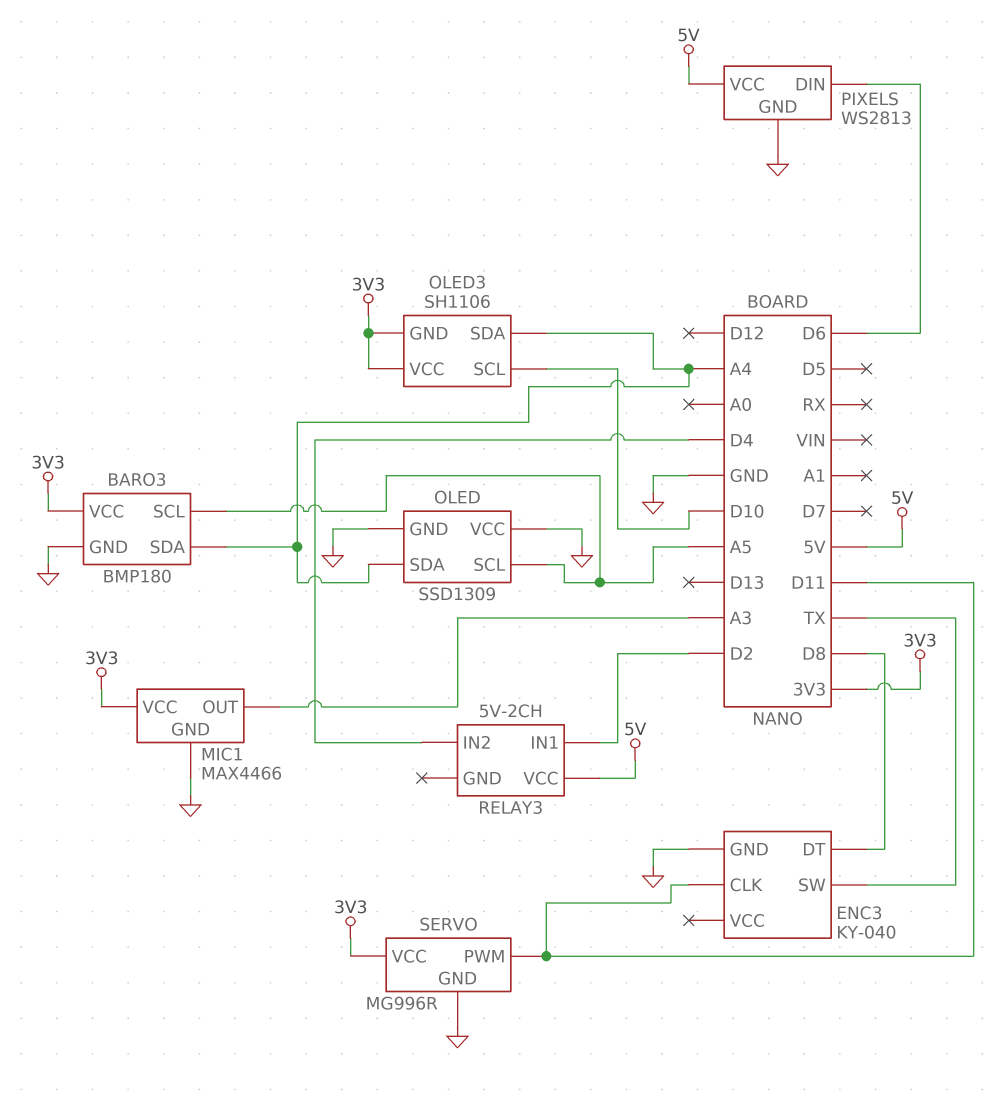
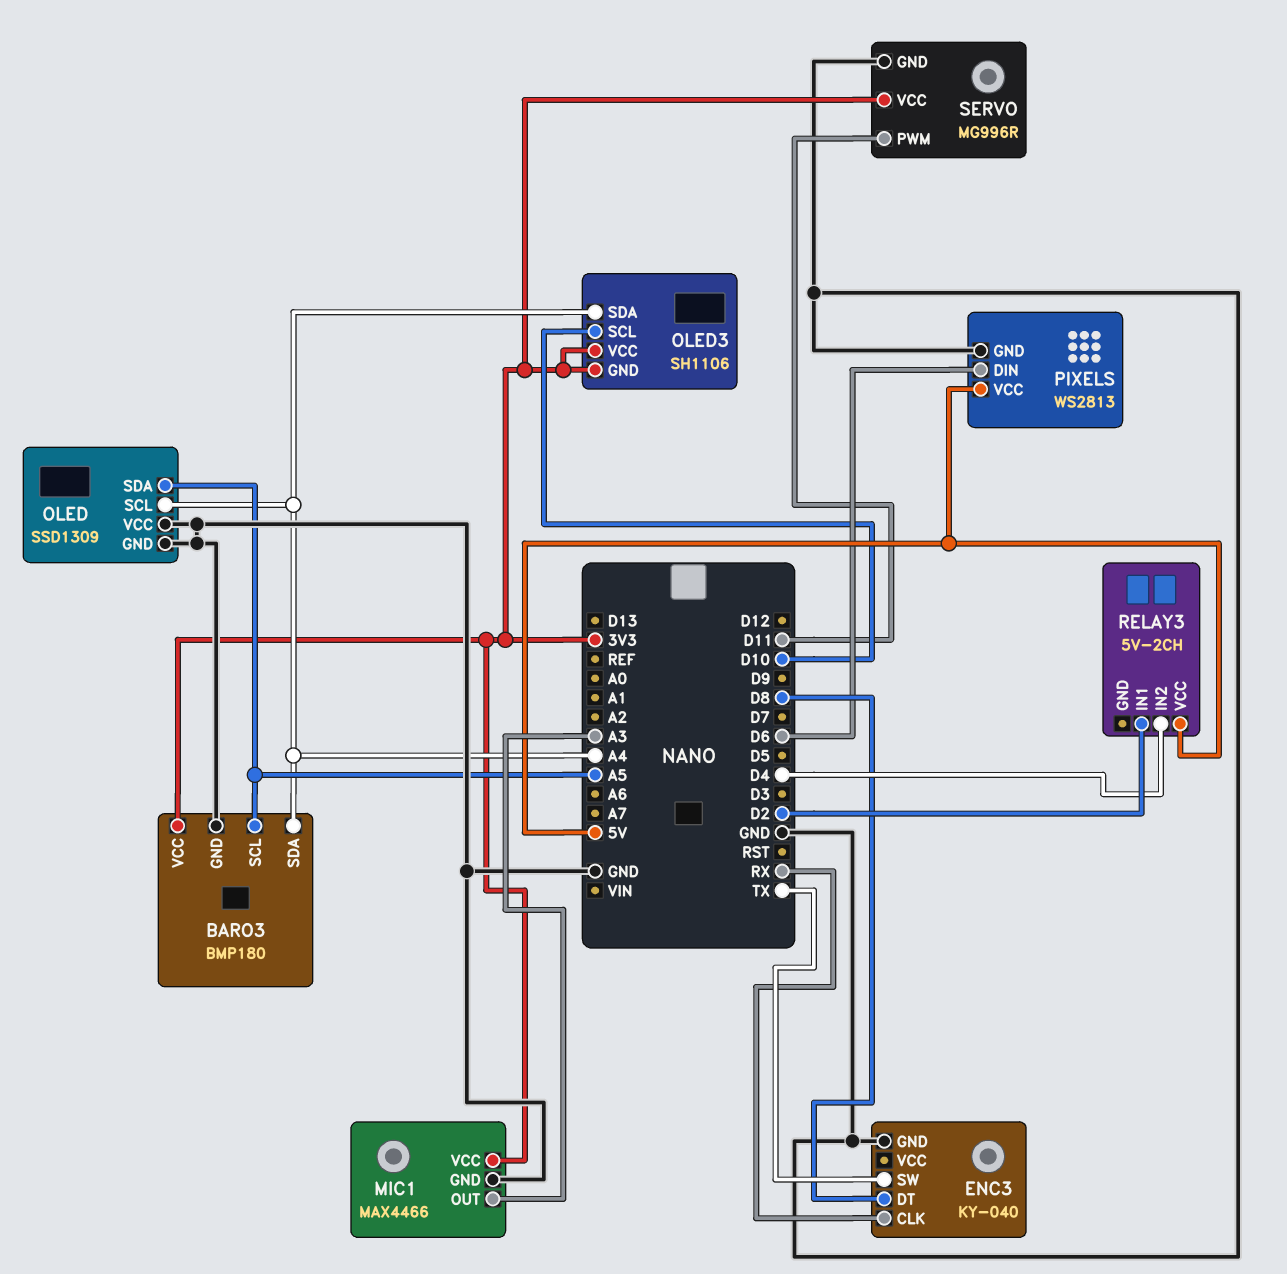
ENC3 pin CLK: D11 -> RX
OLED pin SCL: A5 -> A4
OLED pin SDA: A4 -> A5

